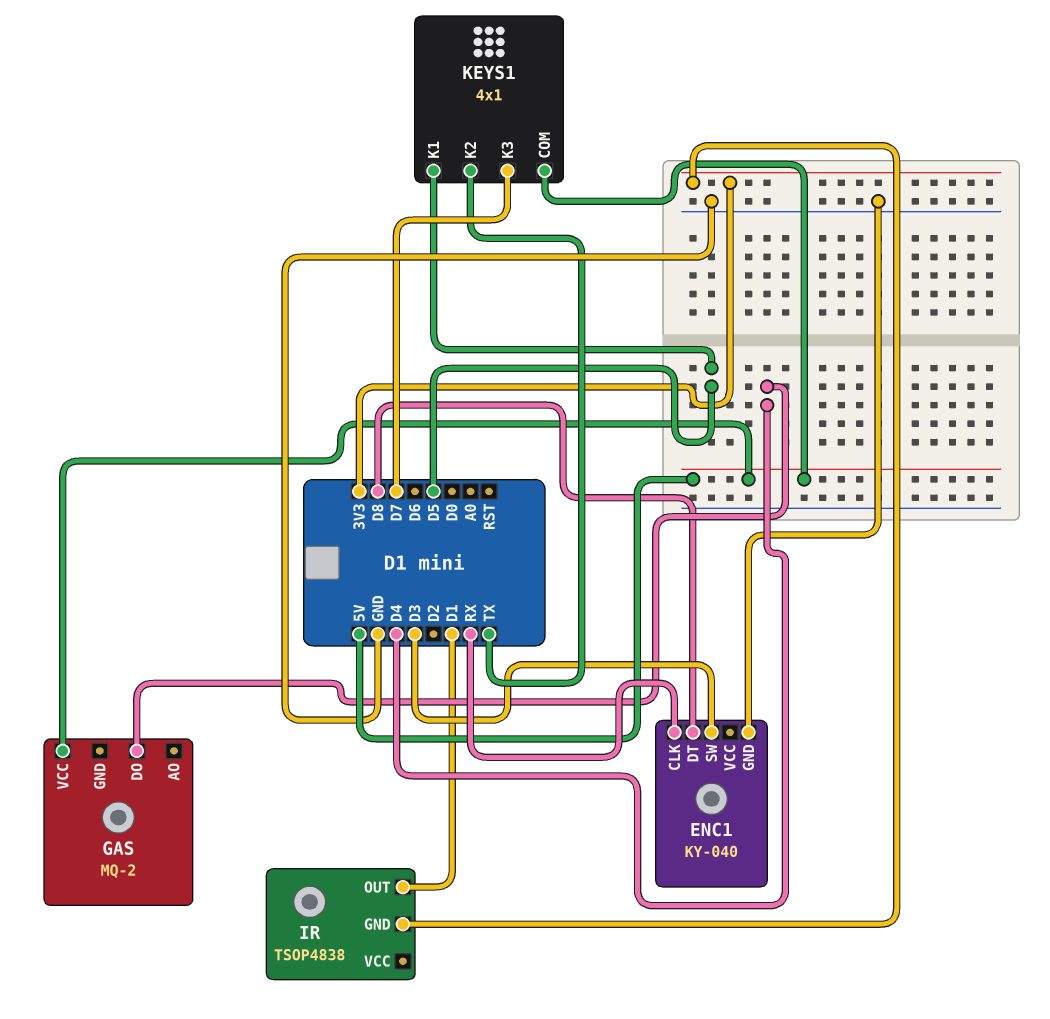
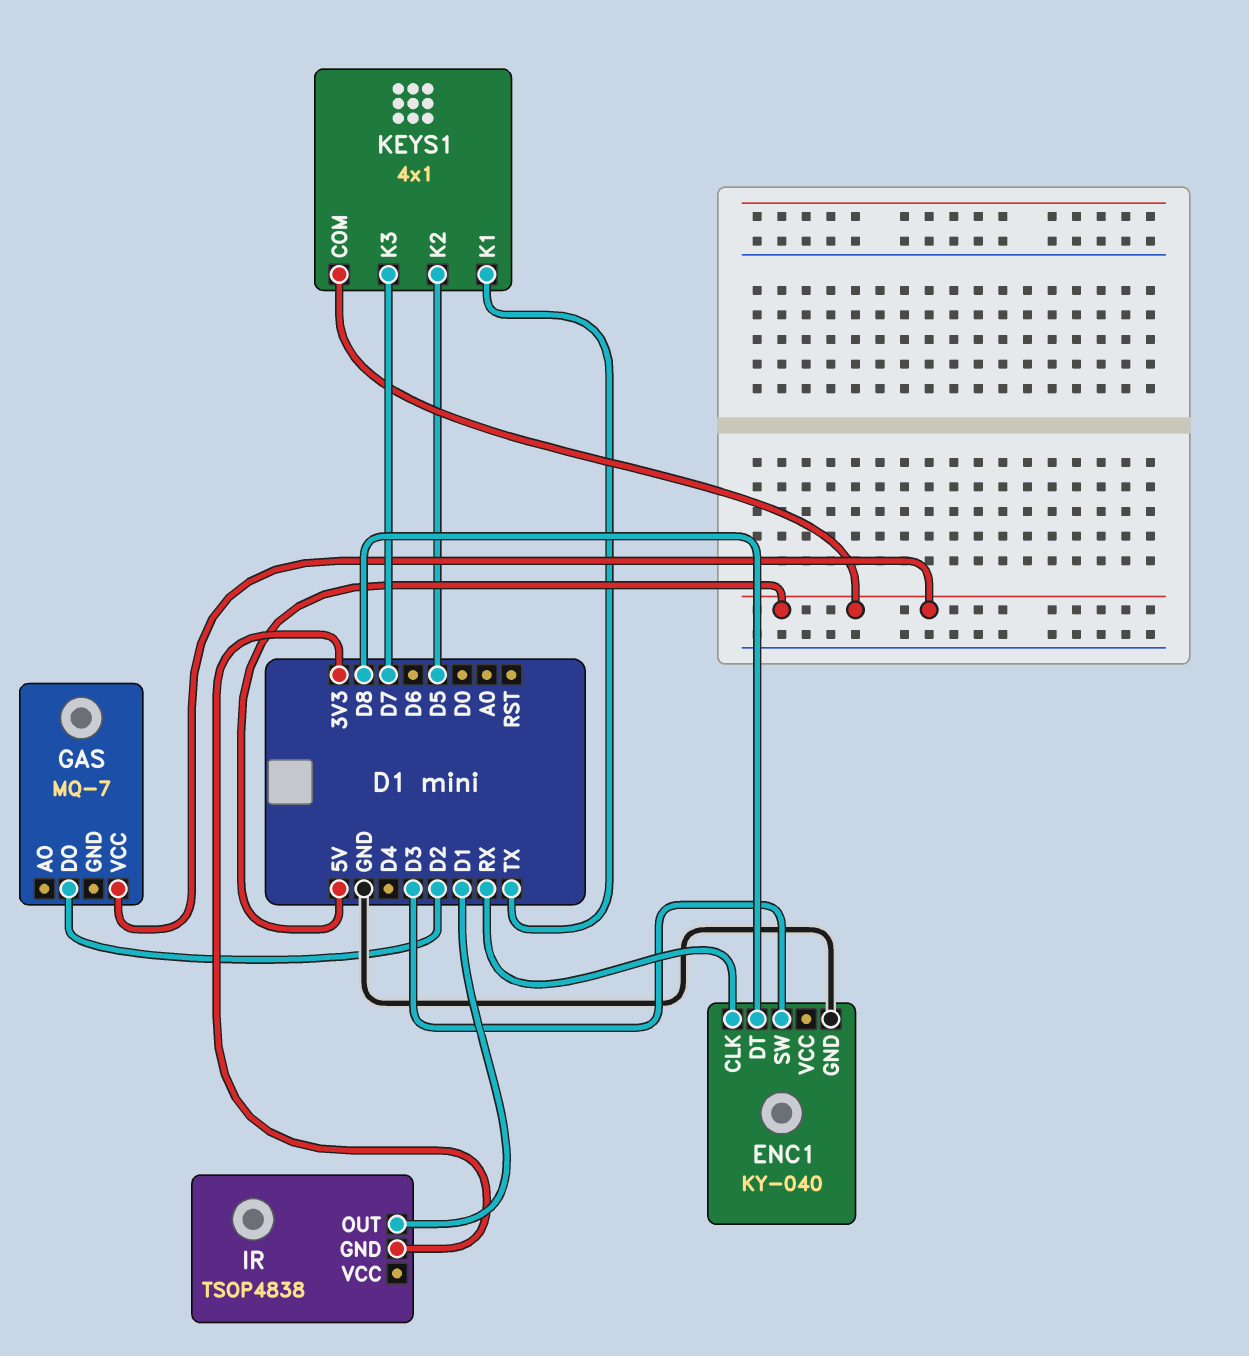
GAS: MQ-2 -> MQ-7
GAS pin DO: D4 -> D2
KEYS1 pin K1: D5 -> TX
KEYS1 pin K2: TX -> D5

